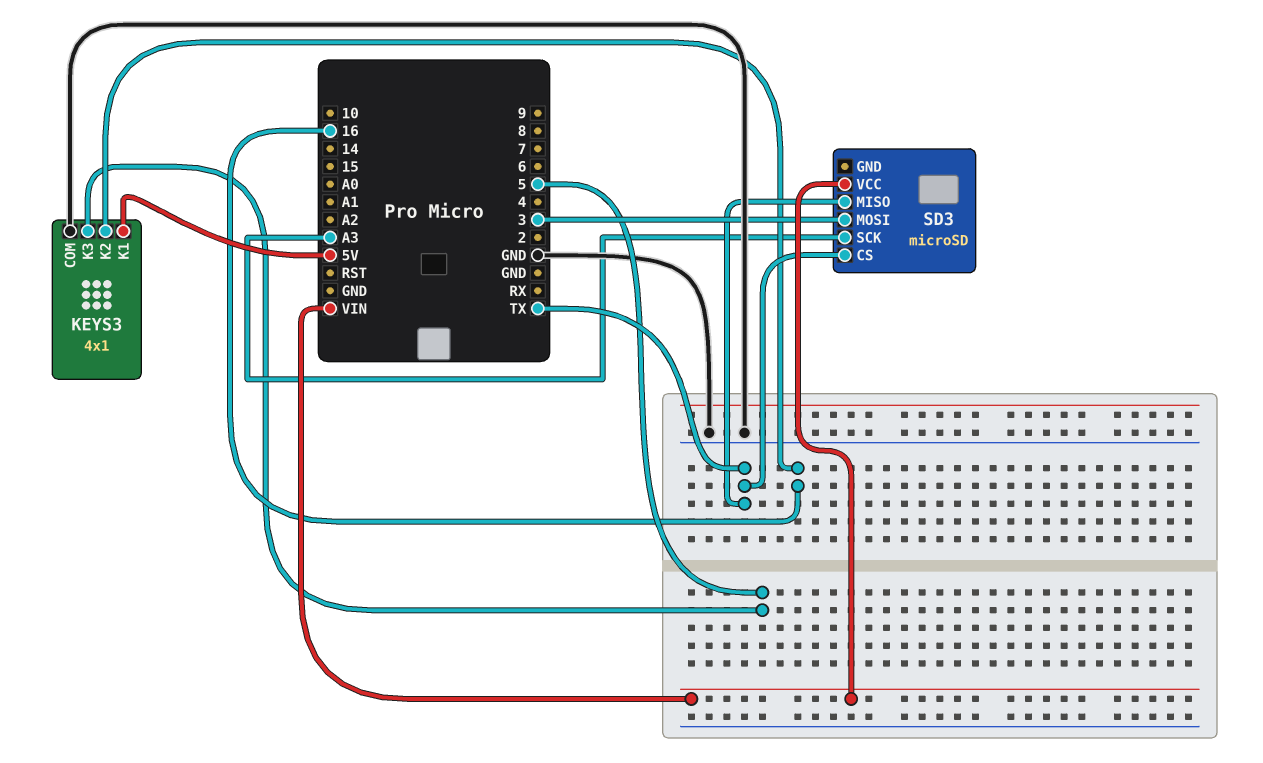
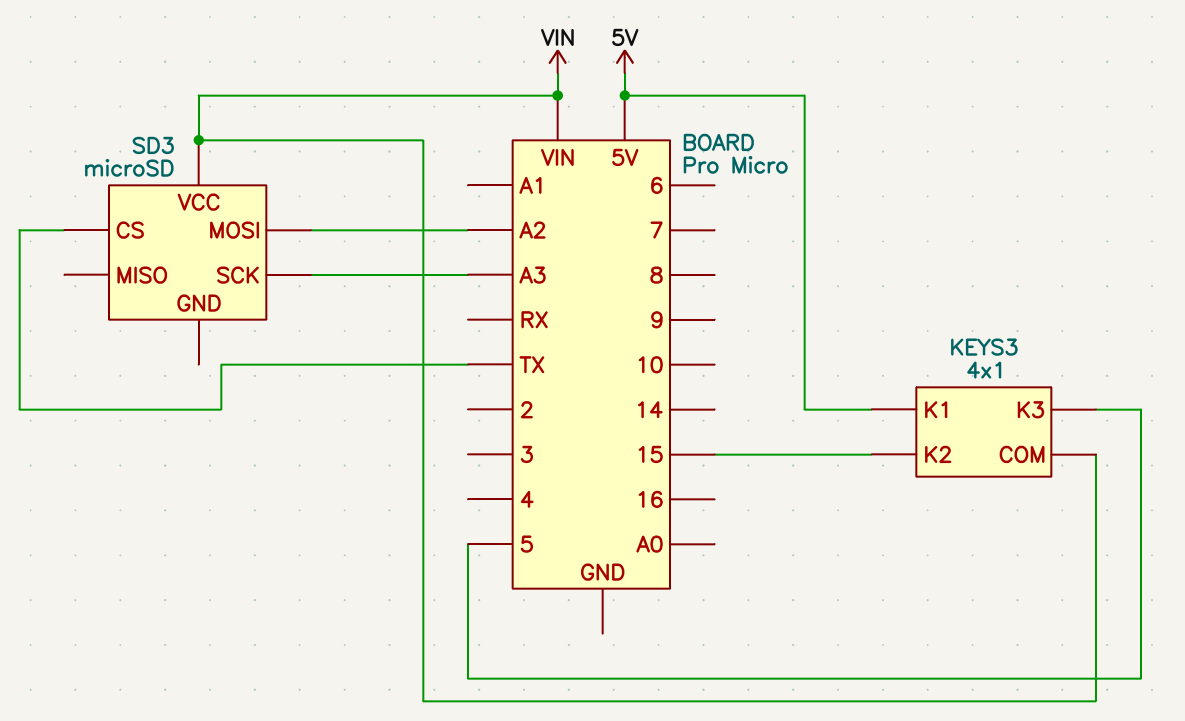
KEYS3 pin COM: GND -> VIN
KEYS3 pin K2: 16 -> 15
SD3 pin MISO: TX -> none
SD3 pin MOSI: 3 -> A2

